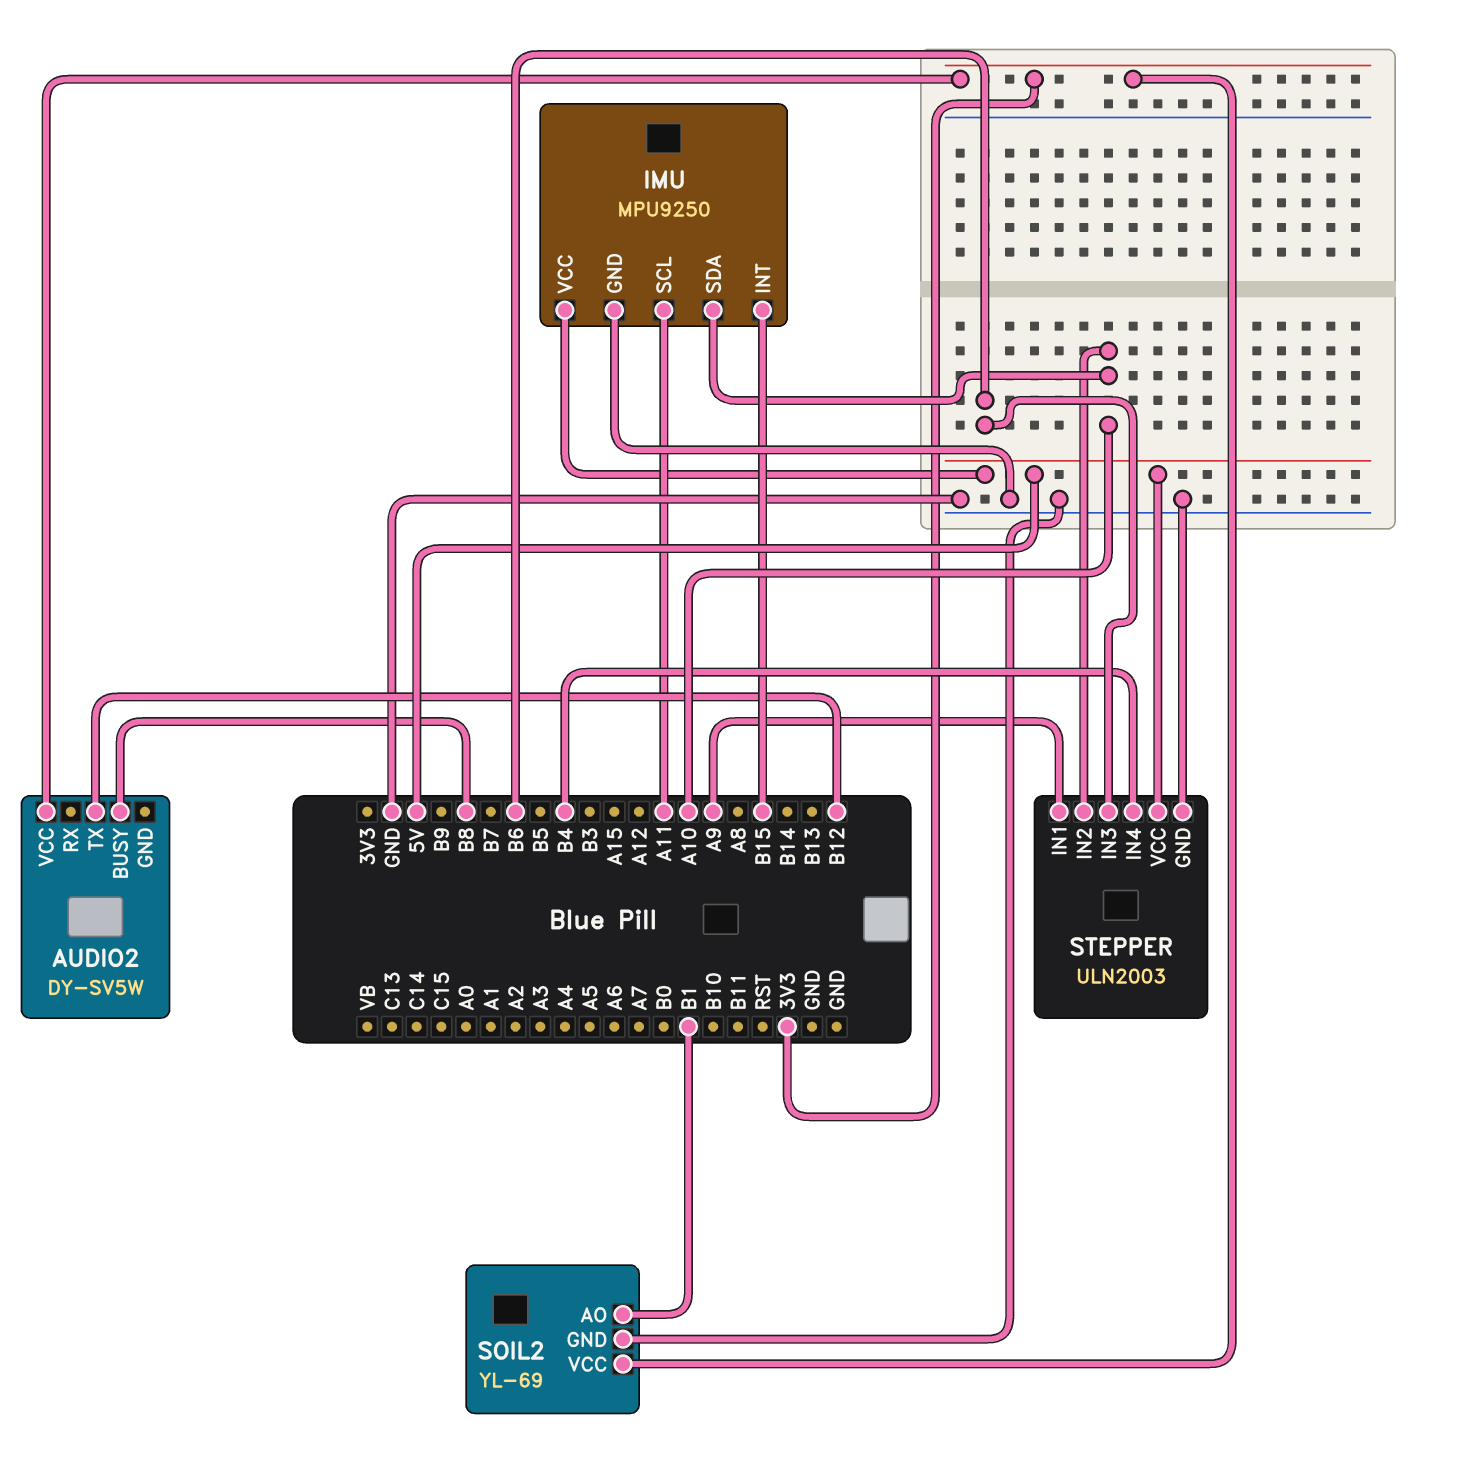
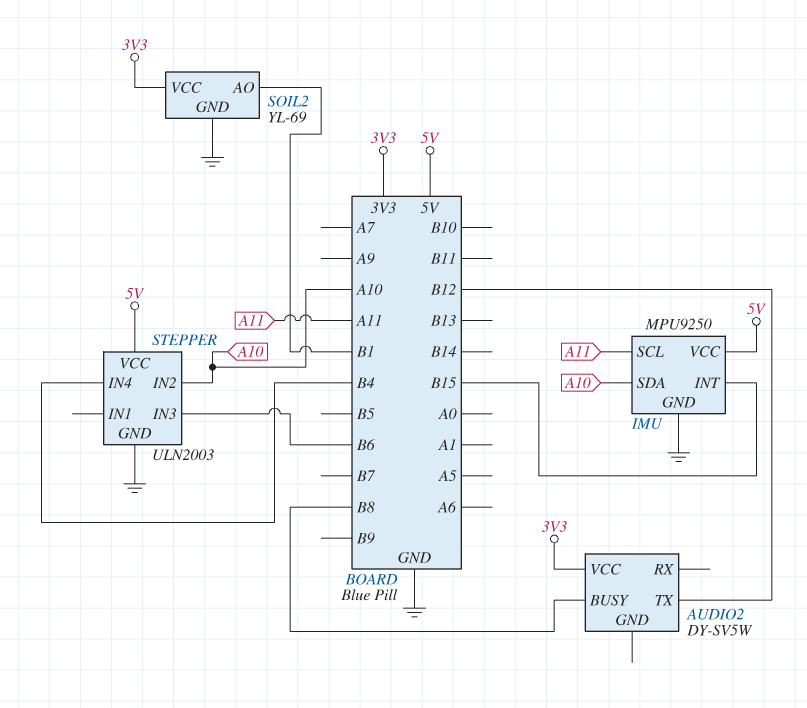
STEPPER pin IN1: A9 -> none

